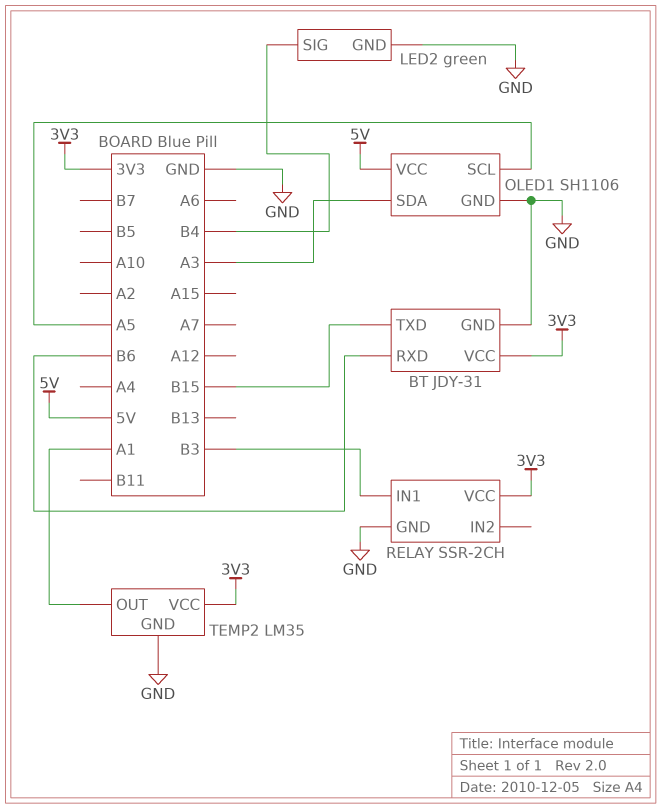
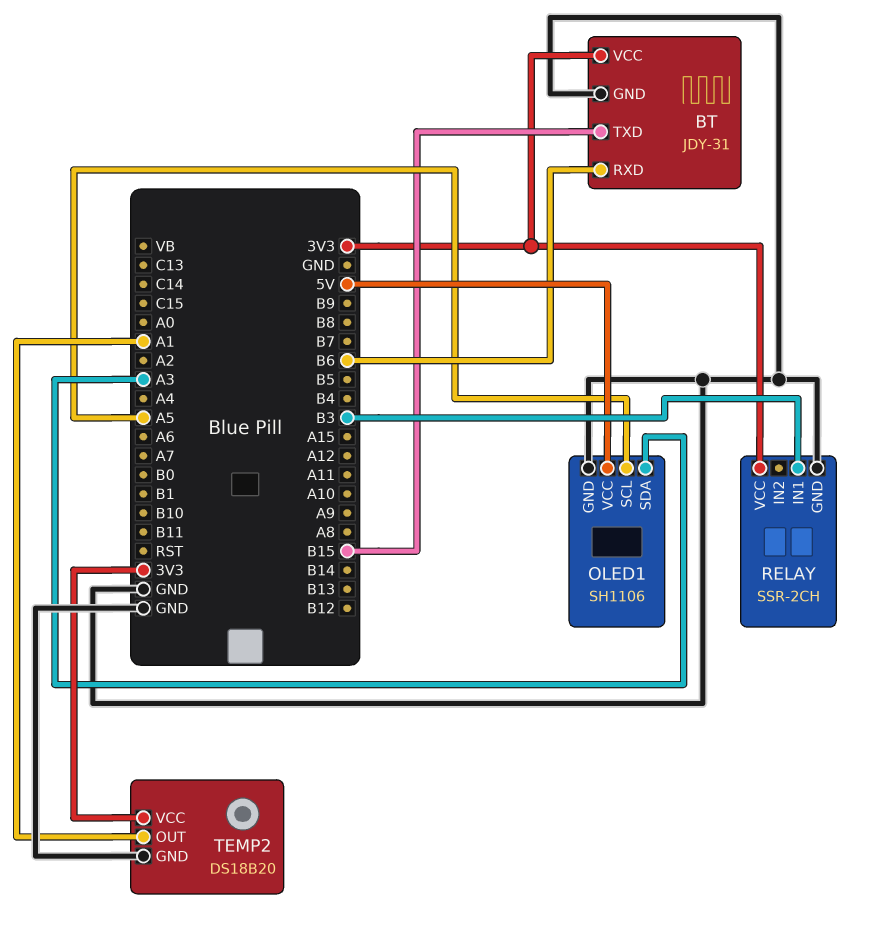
LED2: green -> none
LED2 pin GND: GND -> none
LED2 pin SIG: B4 -> none
TEMP2: LM35 -> DS18B20

